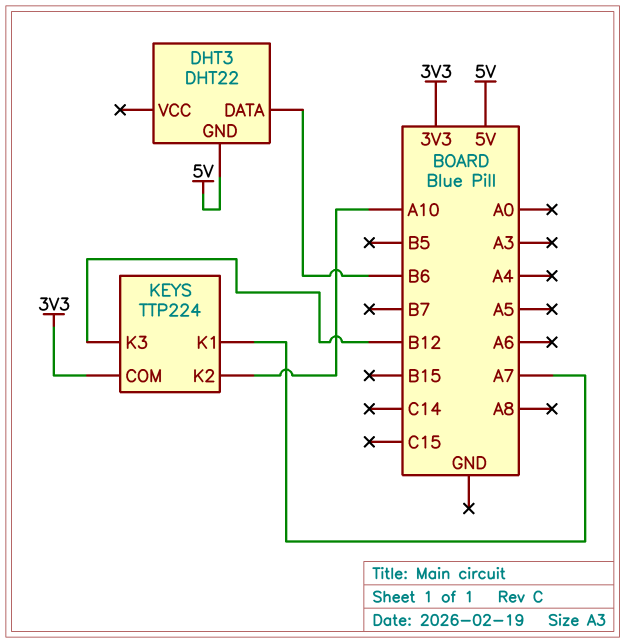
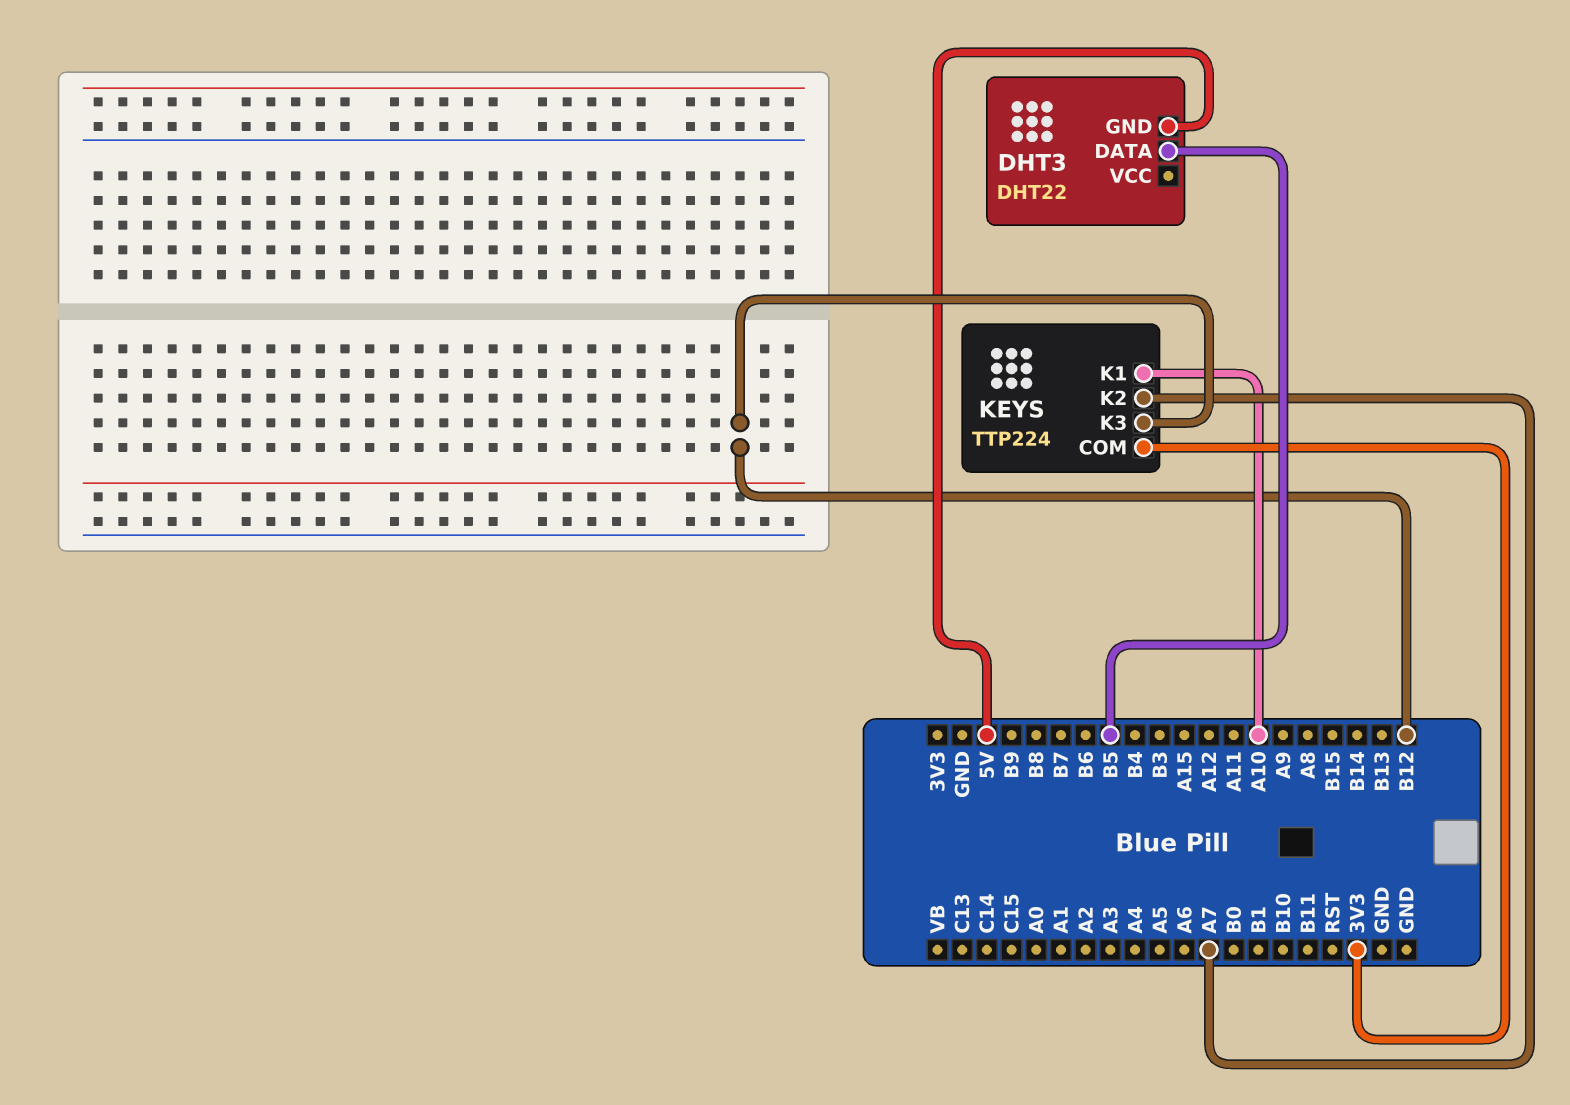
DHT3 pin DATA: B6 -> B5
KEYS pin K1: A7 -> A10
KEYS pin K2: A10 -> A7

